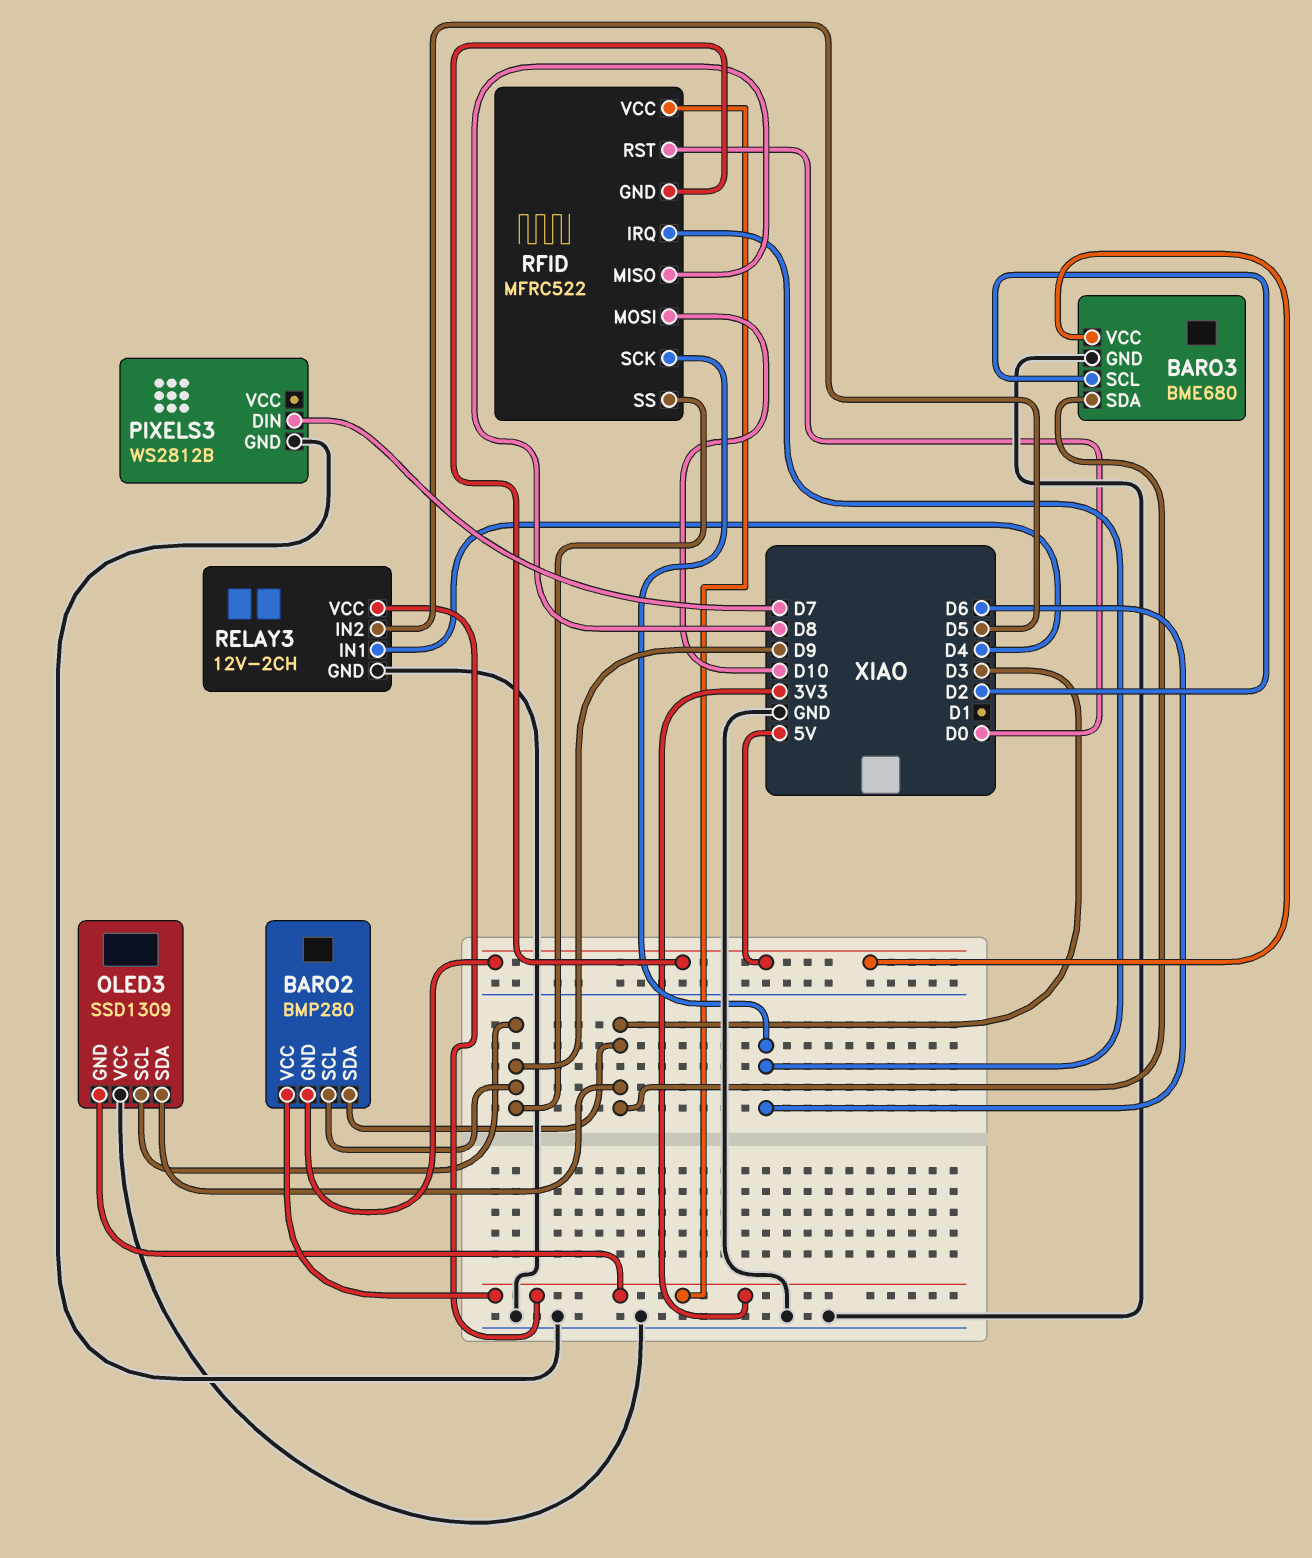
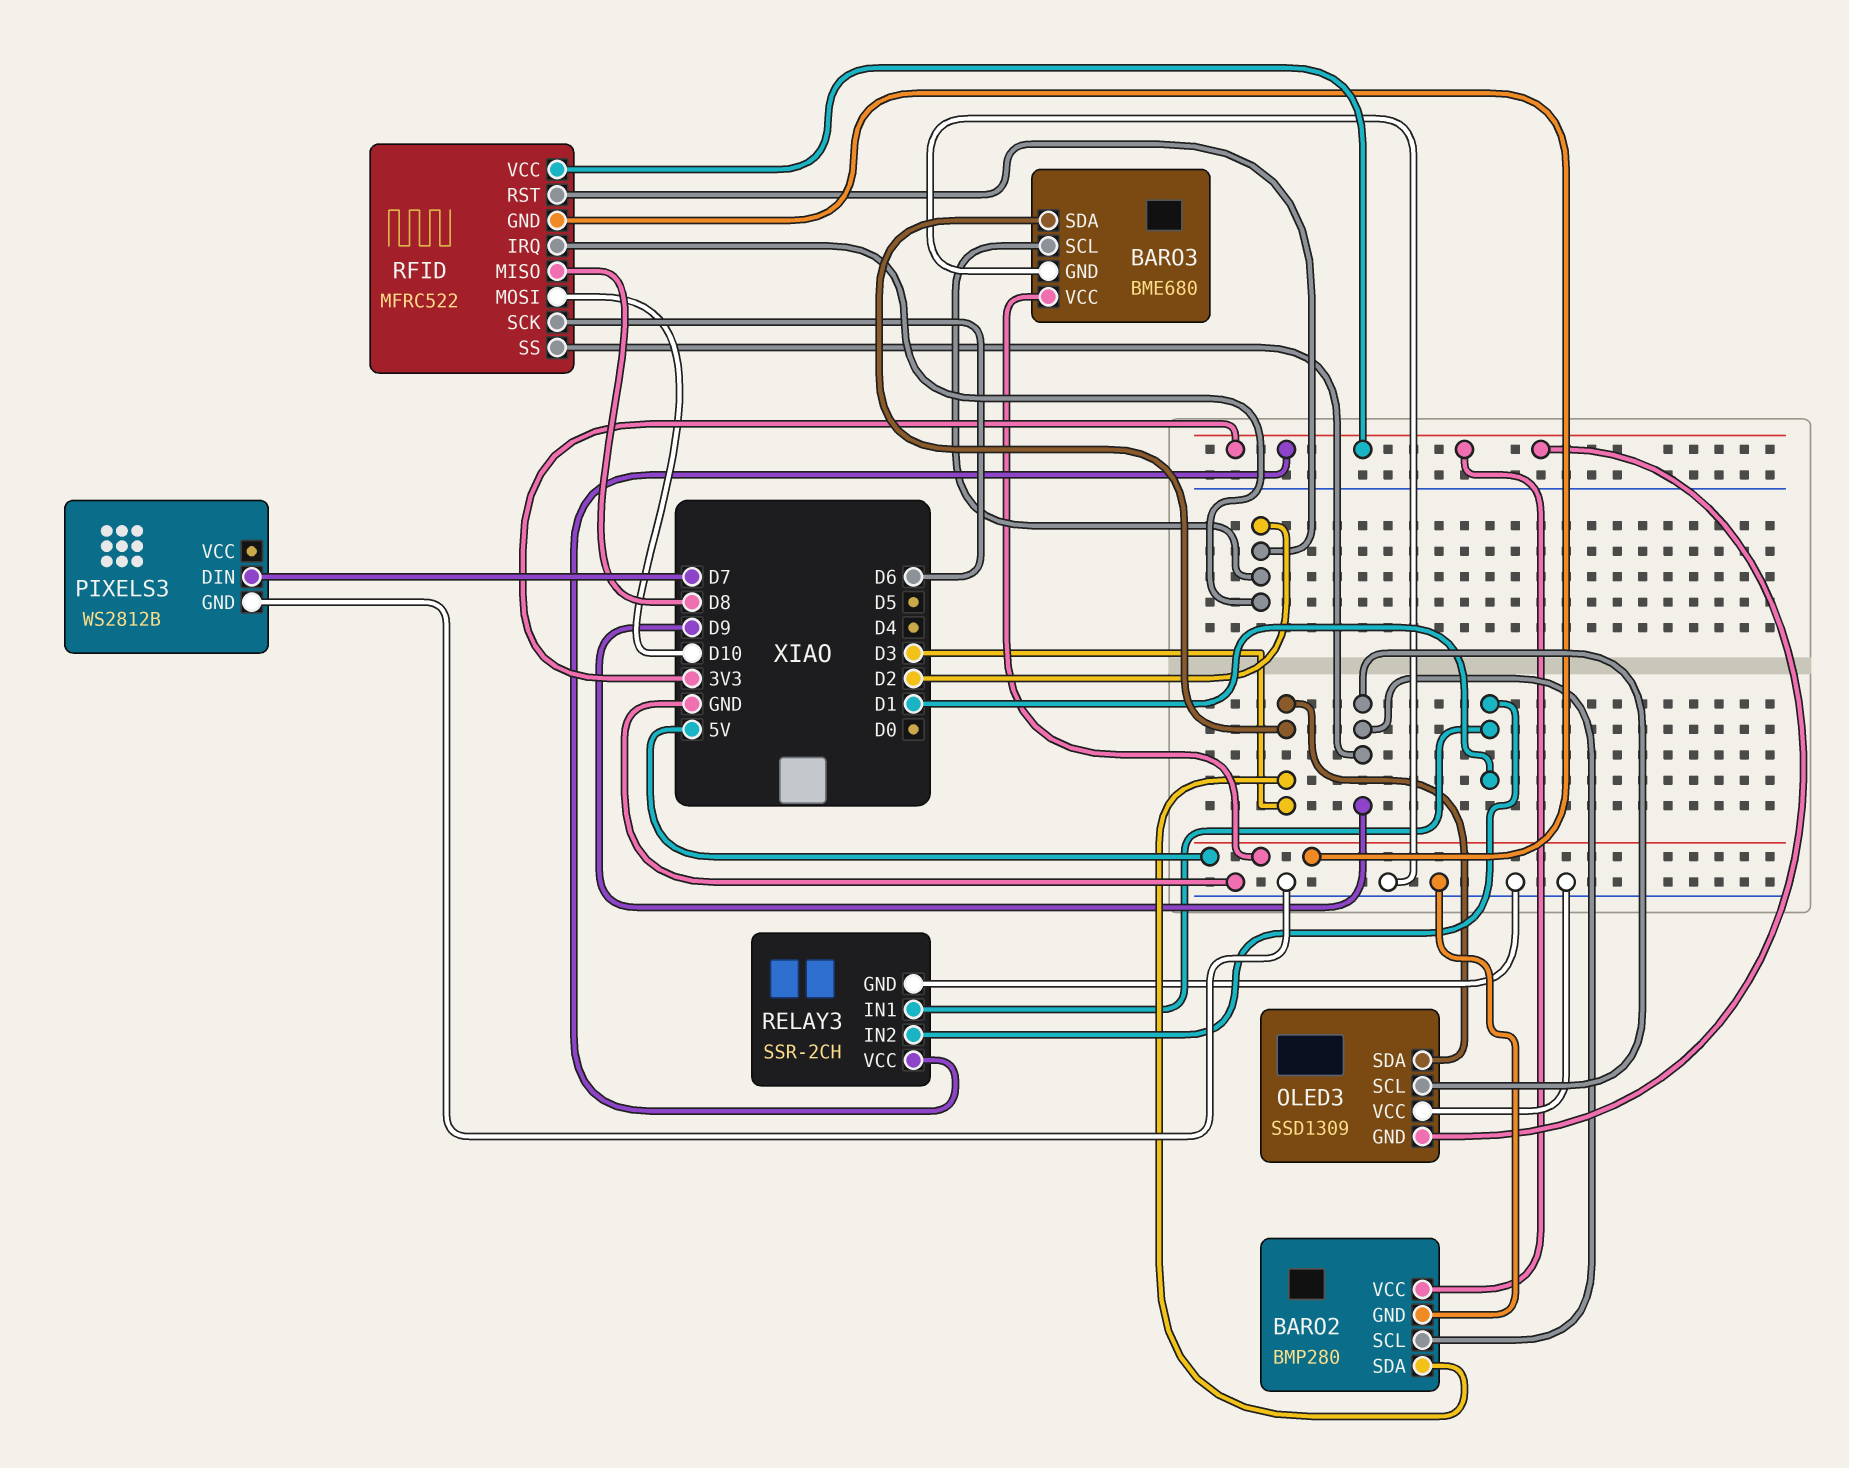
BARO2 pin GND: 5V -> GND
RELAY3: 12V-2CH -> SSR-2CH
RELAY3 pin IN1: D4 -> D1
RELAY3 pin IN2: D5 -> D1
RFID pin IRQ: D6 -> D2
RFID pin RST: D0 -> D2

